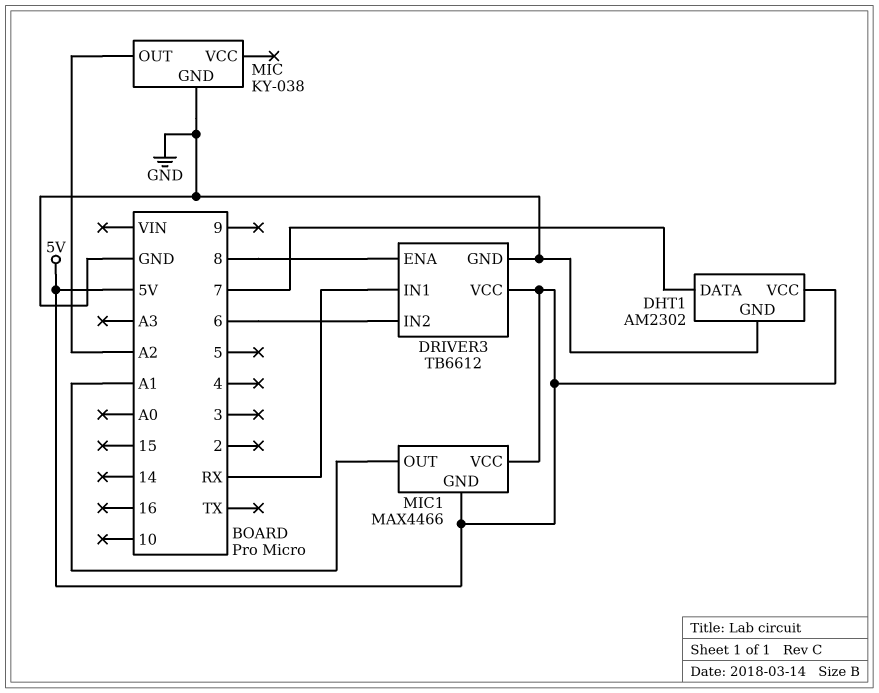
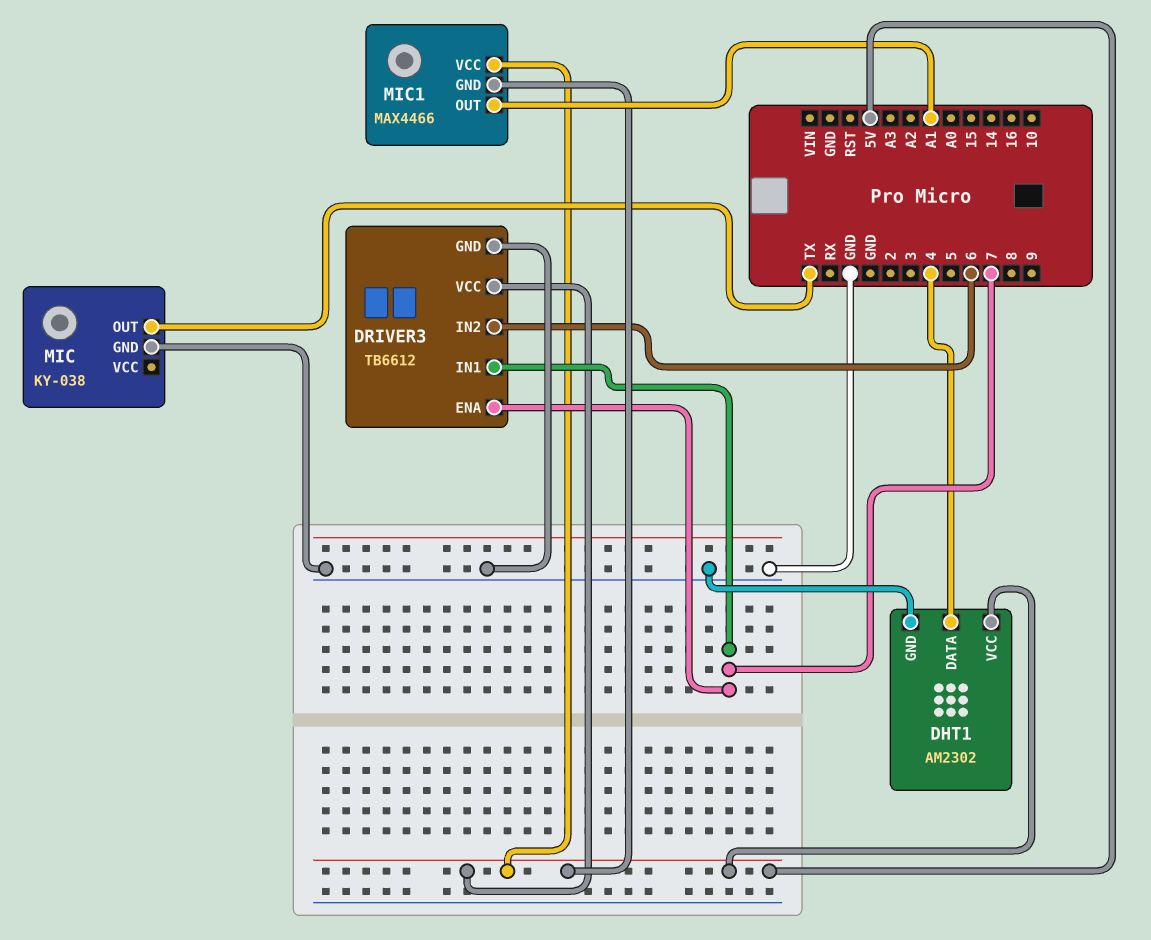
DHT1 pin DATA: 7 -> 4
DRIVER3 pin ENA: 8 -> 7
DRIVER3 pin IN1: RX -> 7
MIC pin OUT: A2 -> TX

